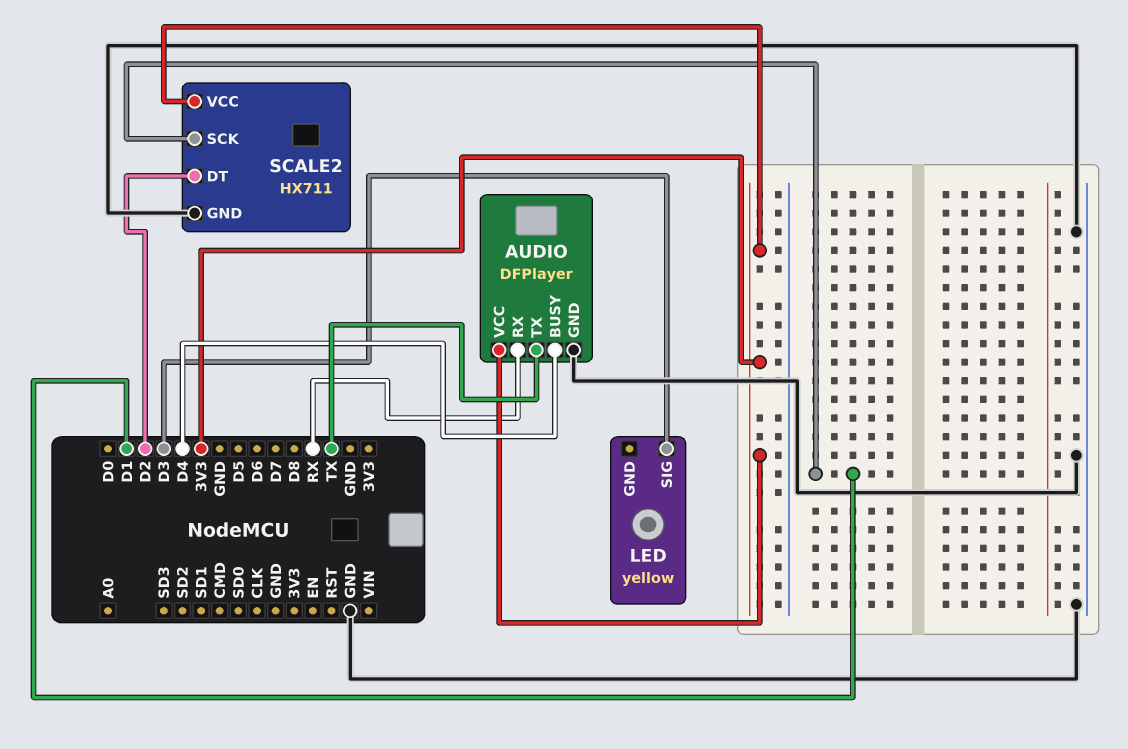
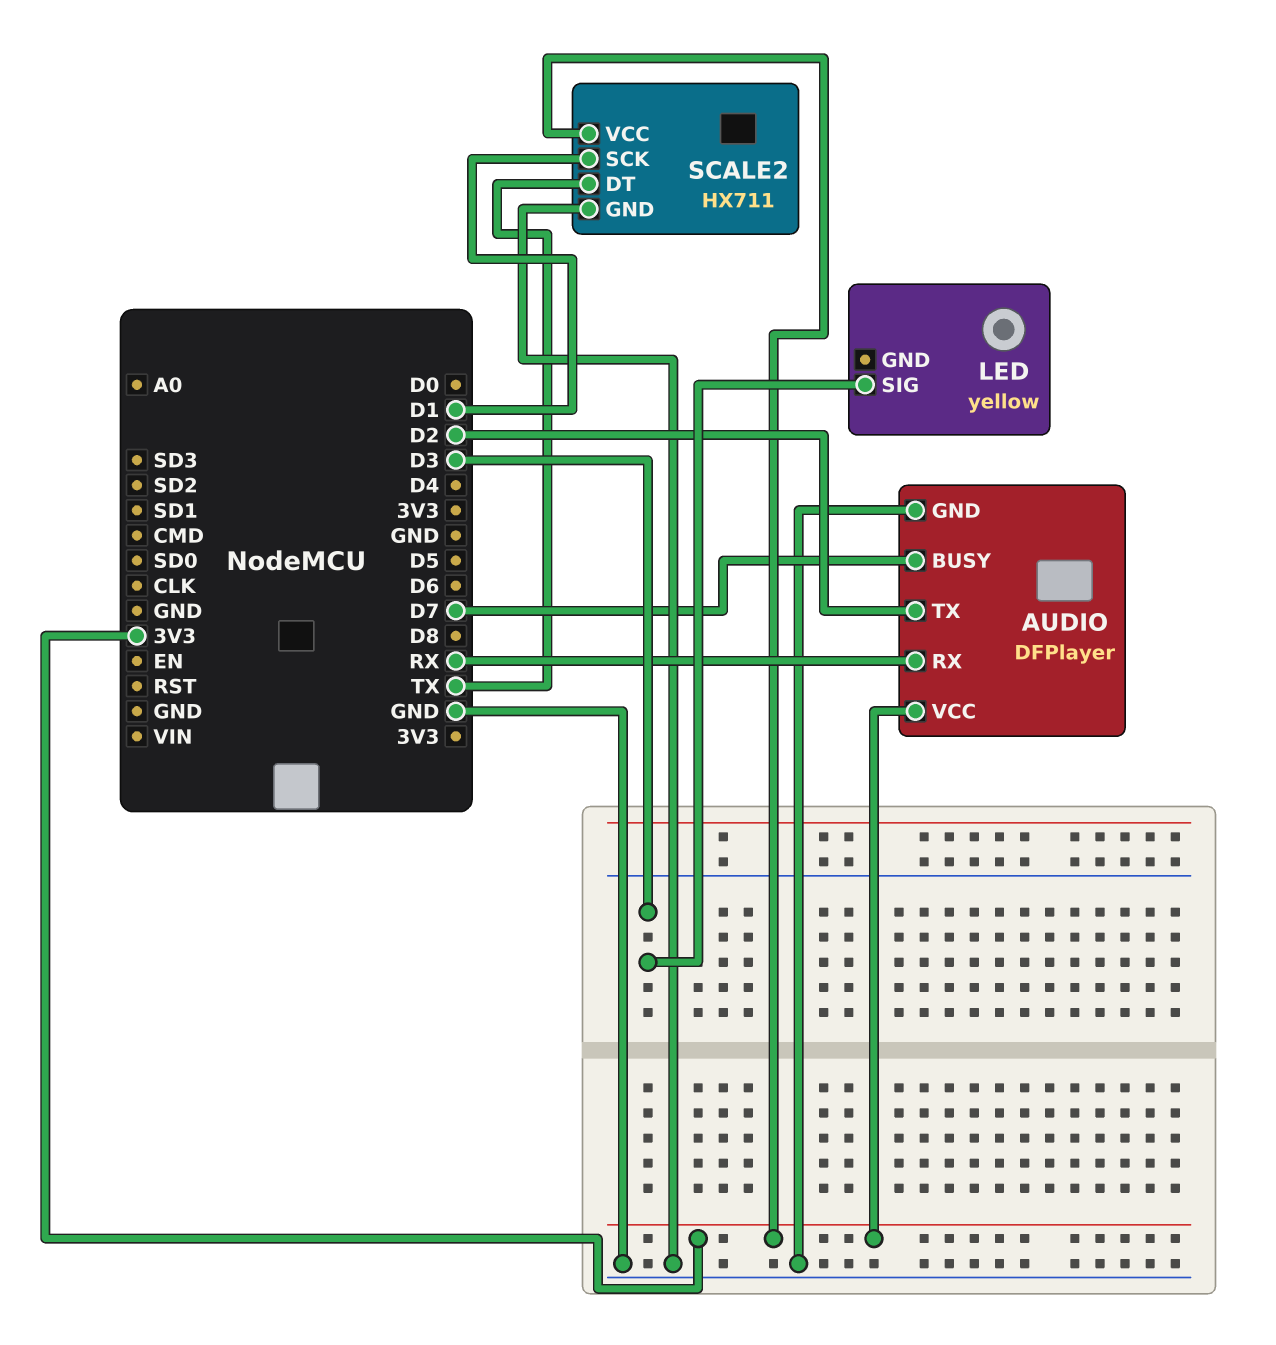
AUDIO pin BUSY: D4 -> D7
AUDIO pin TX: TX -> D2
SCALE2 pin DT: D2 -> TX

